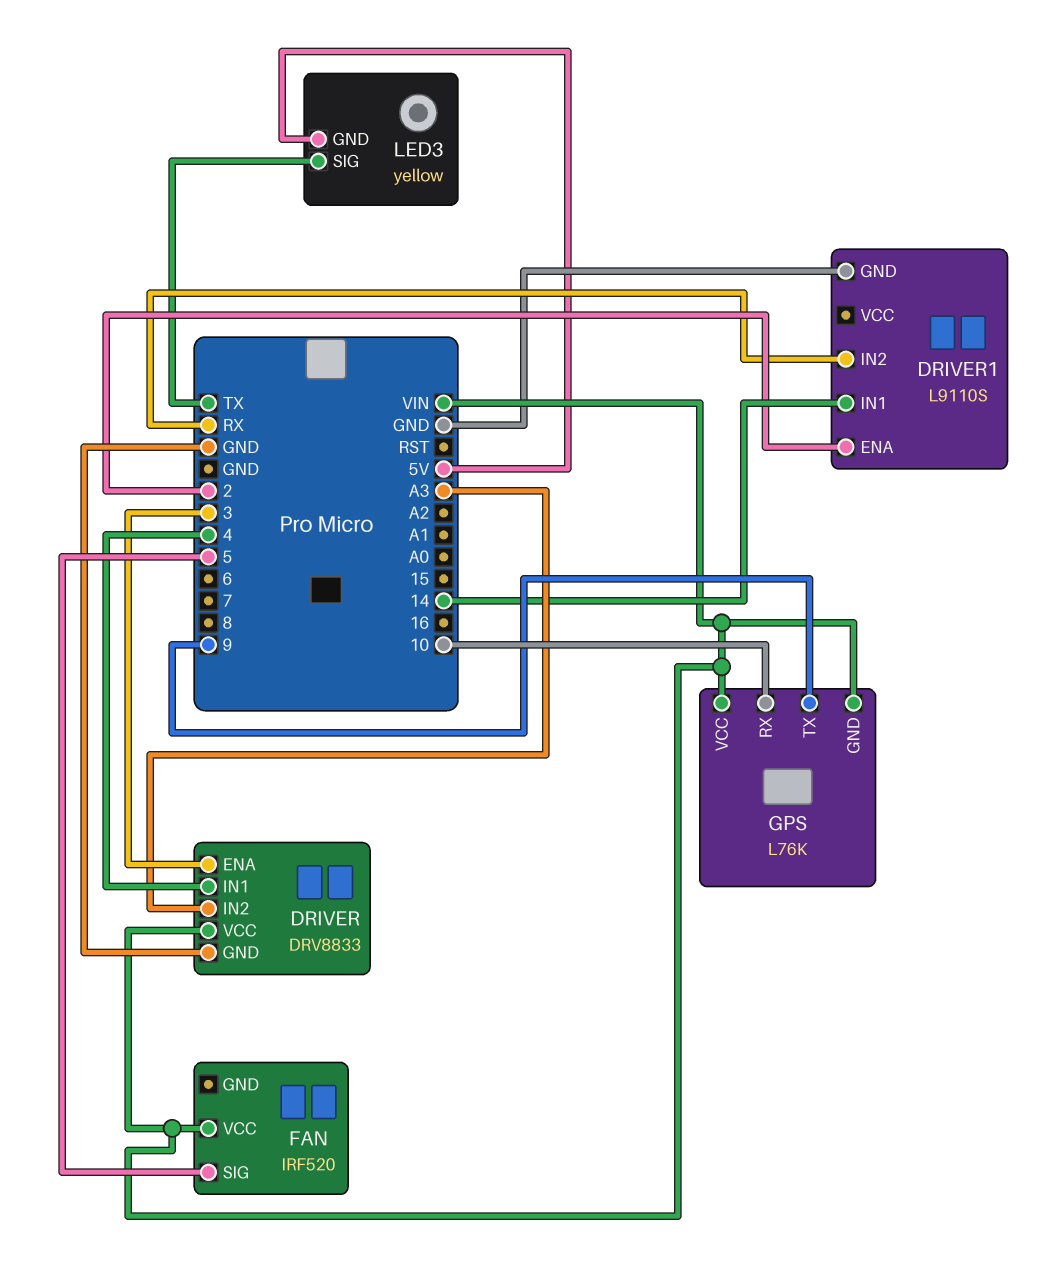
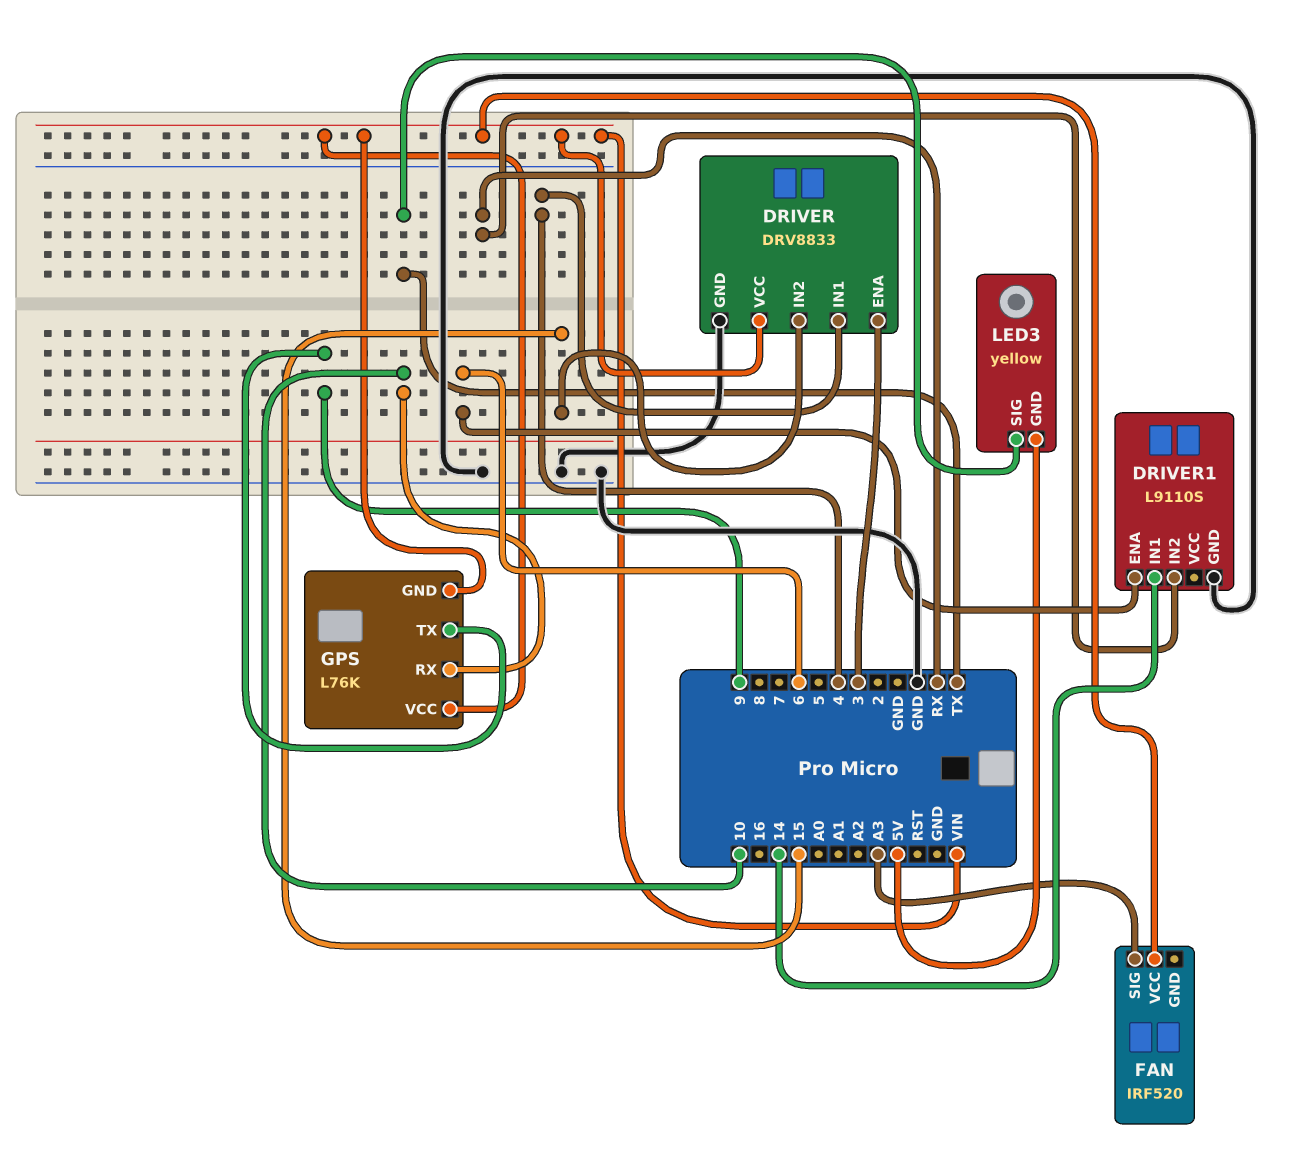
DRIVER pin IN2: A3 -> 15
DRIVER1 pin ENA: 2 -> 6
FAN pin SIG: 5 -> A3

